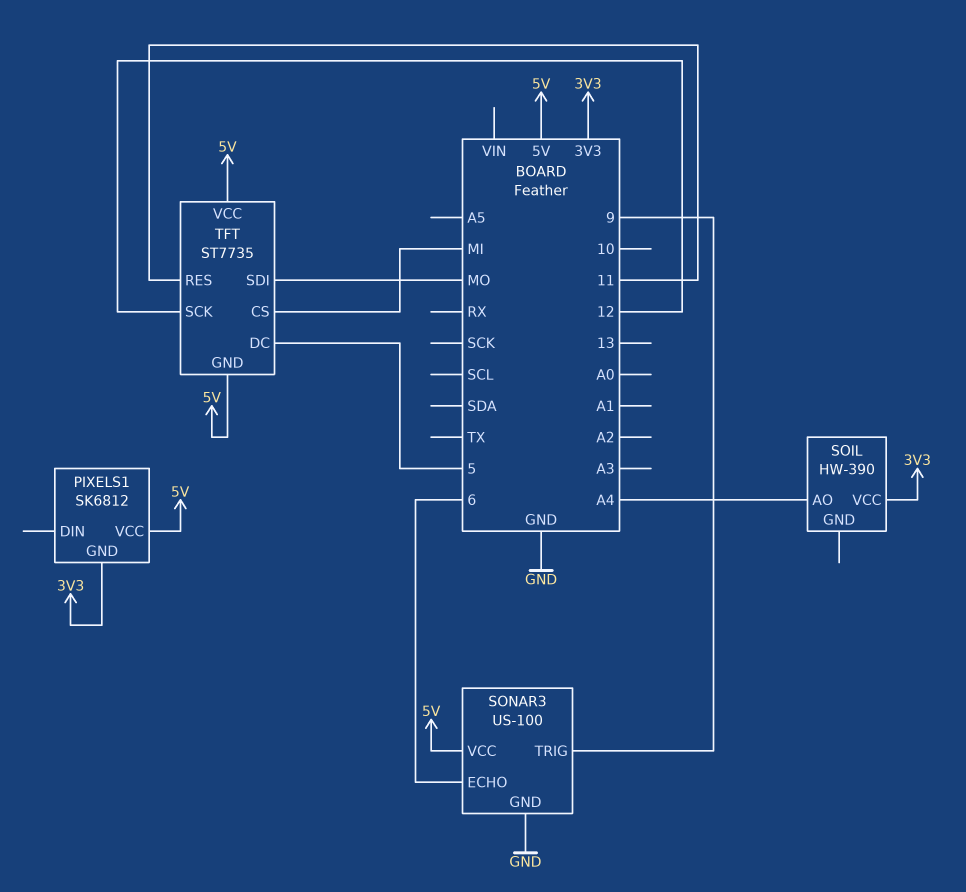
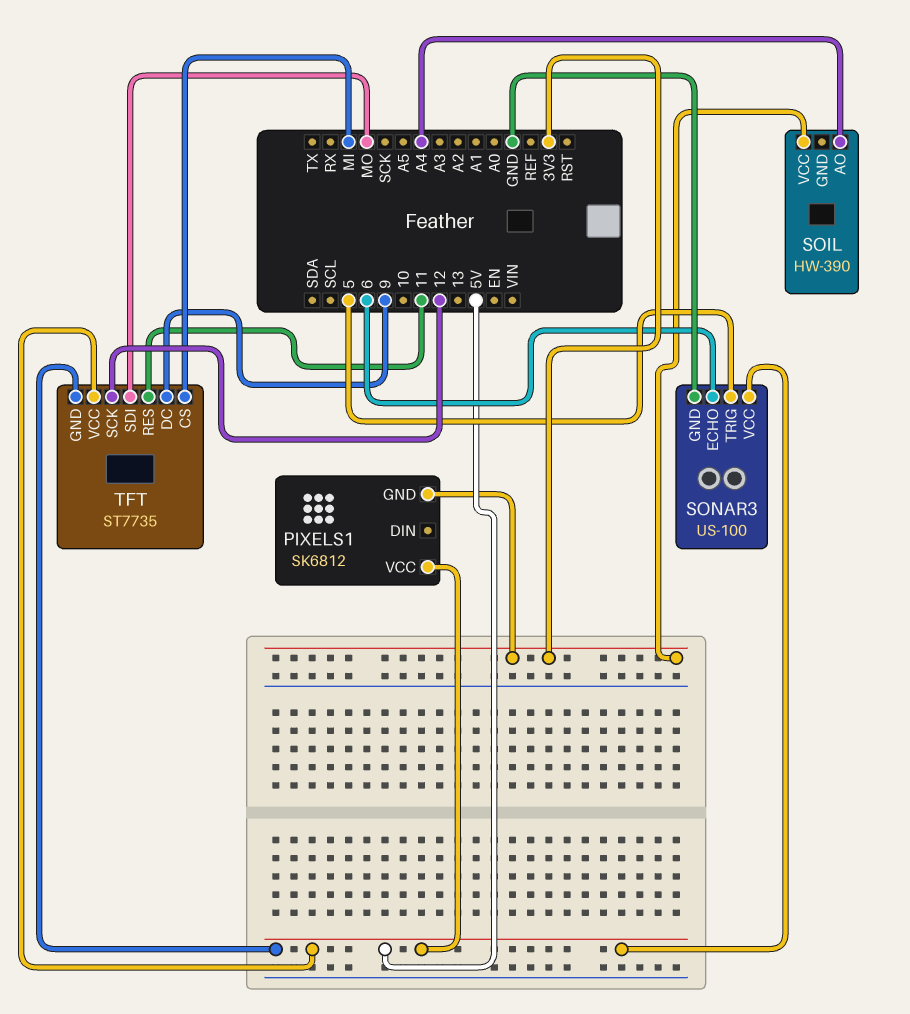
SONAR3 pin TRIG: 9 -> 5
TFT pin DC: 5 -> 9

